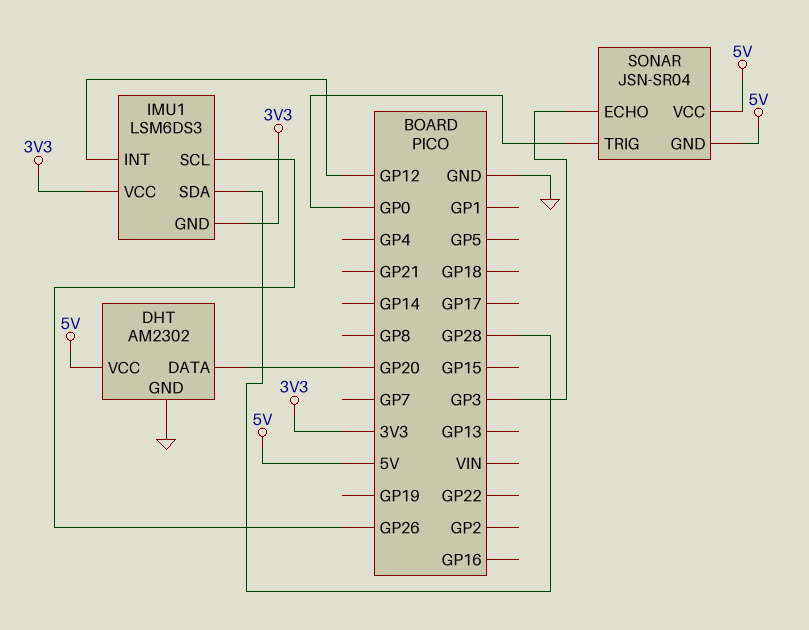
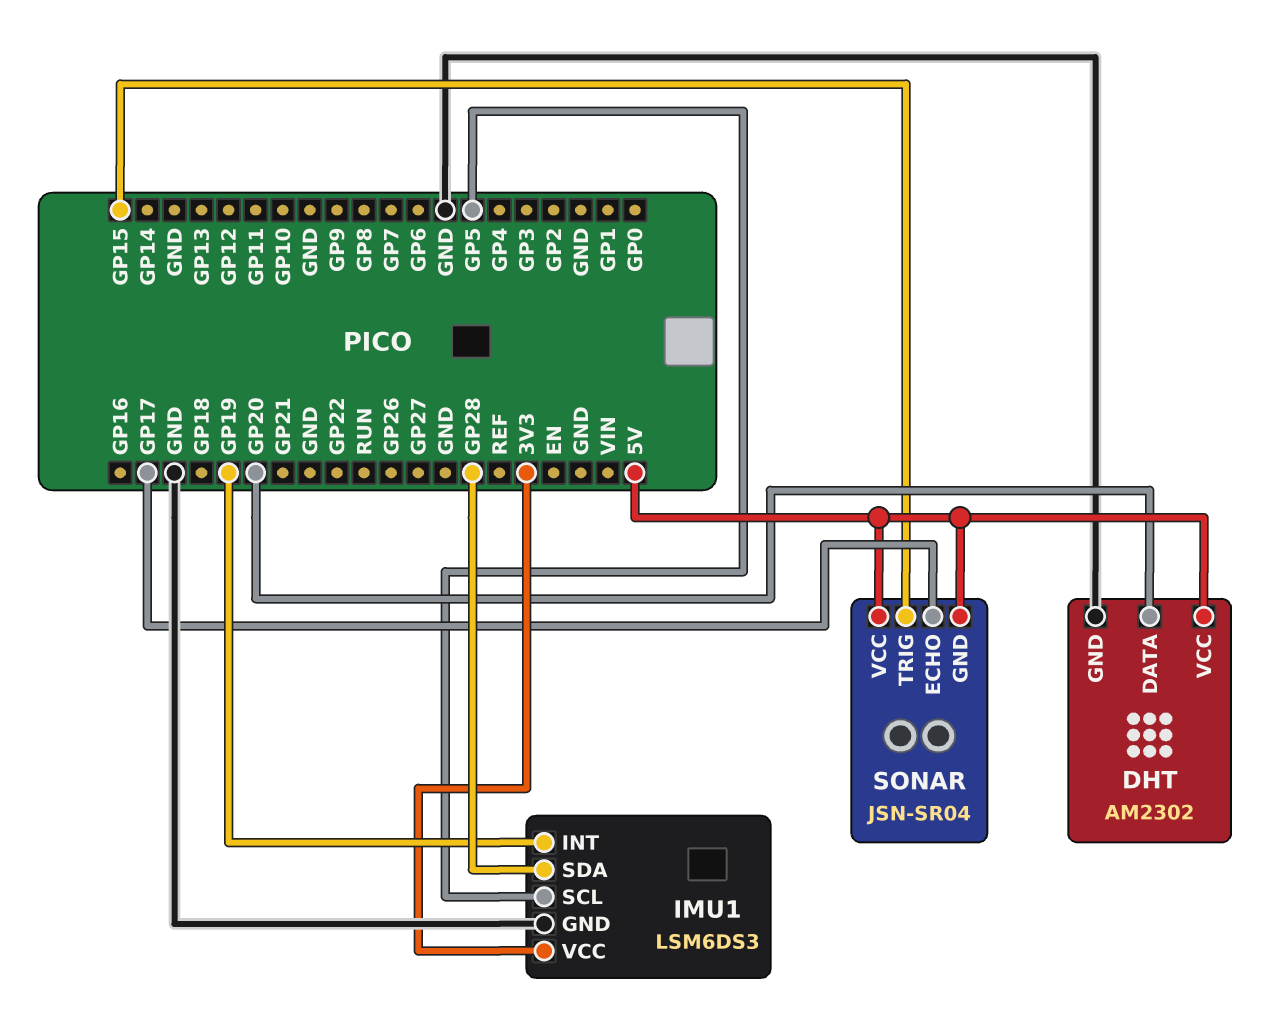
IMU1 pin GND: 3V3 -> GND
IMU1 pin INT: GP12 -> GP19
IMU1 pin SCL: GP26 -> GP5
SONAR pin ECHO: GP3 -> GP17
SONAR pin TRIG: GP0 -> GP15

